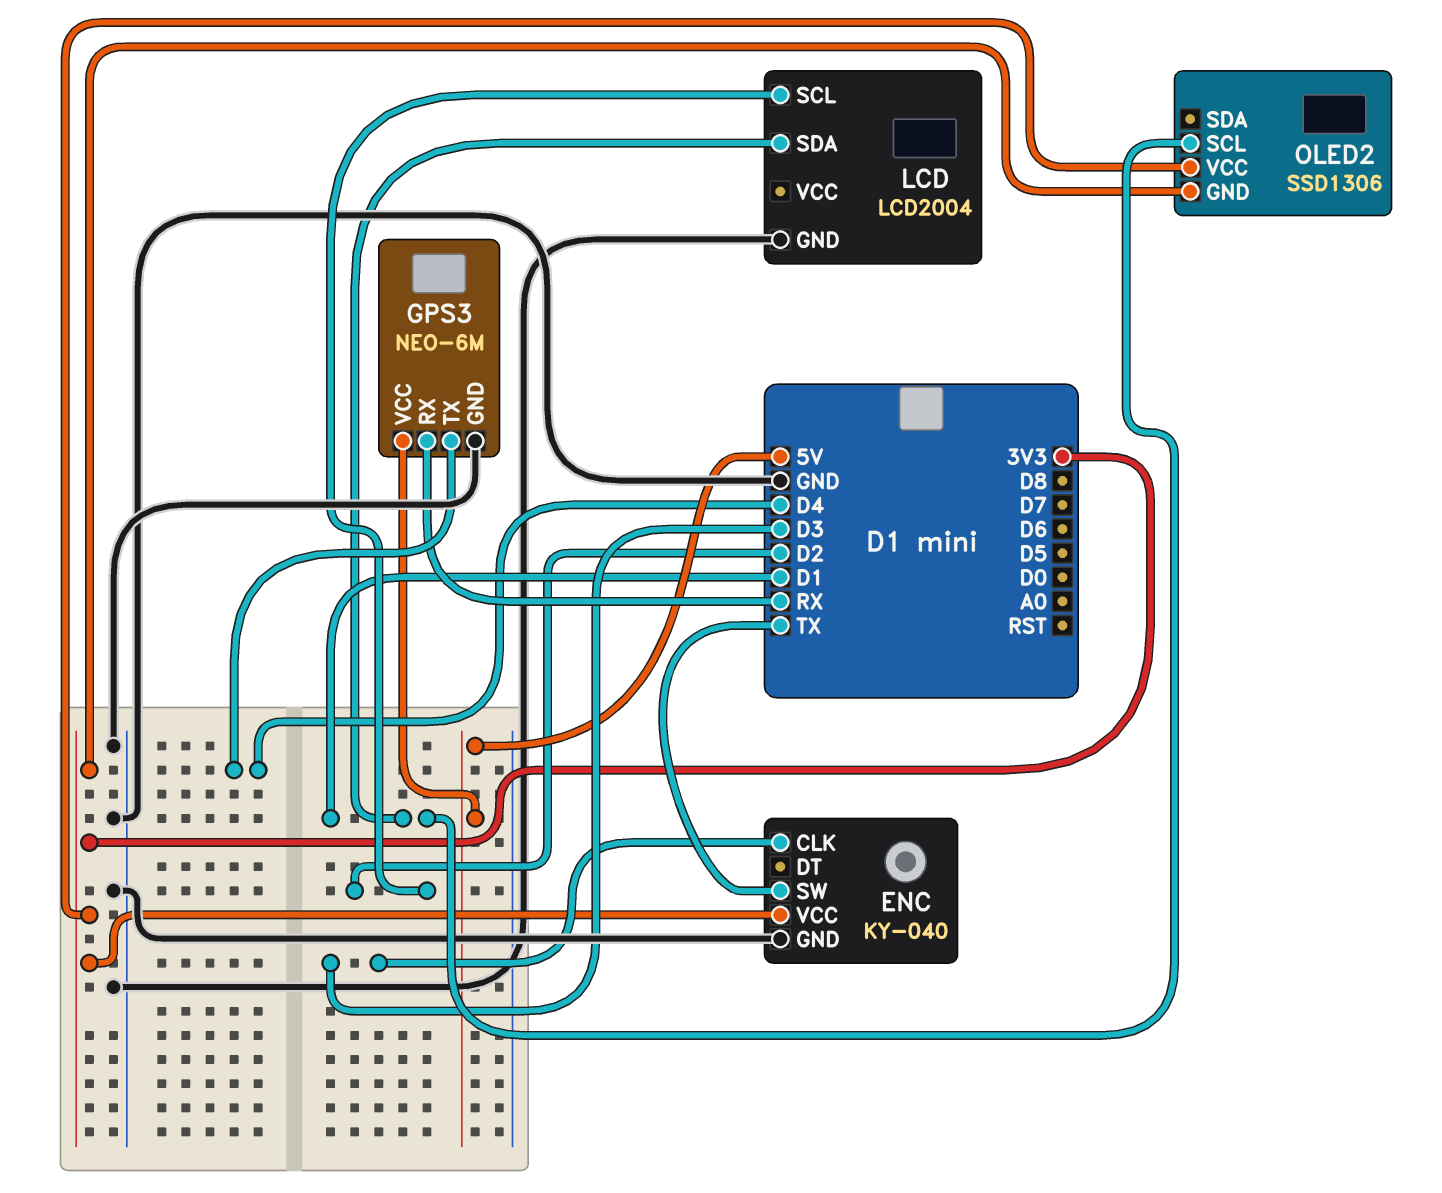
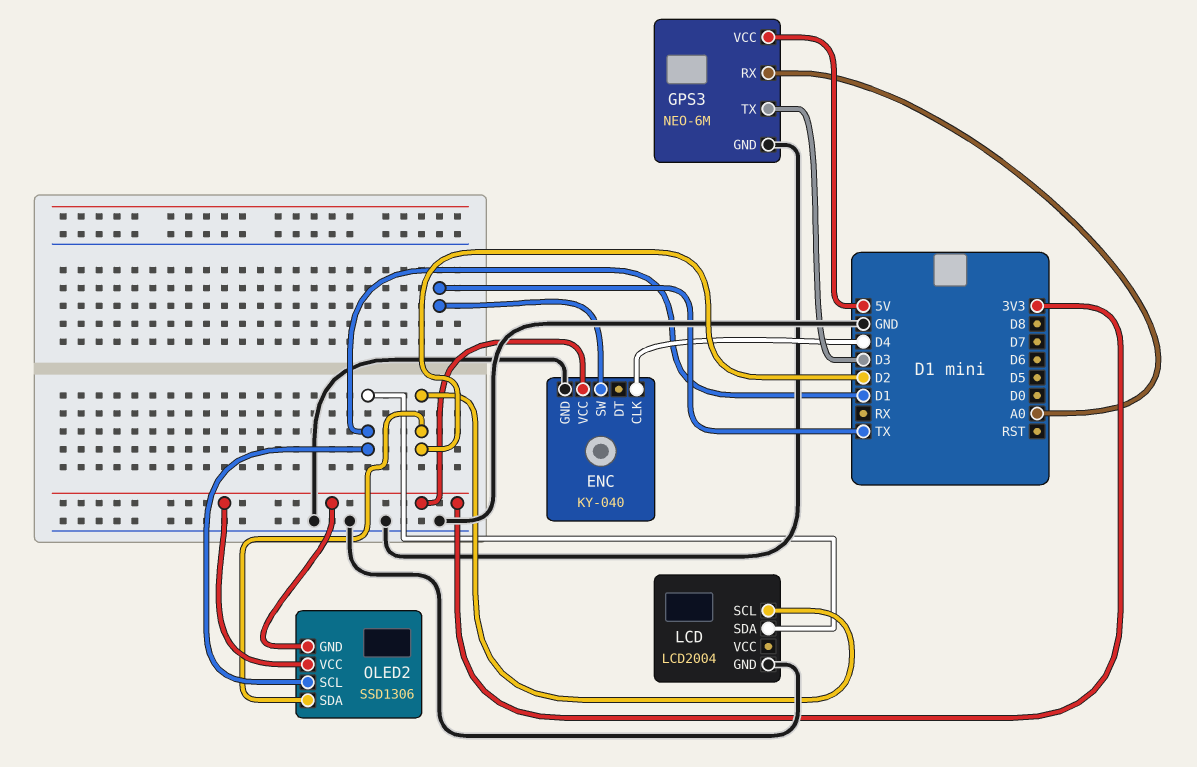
ENC pin CLK: D3 -> D4
GPS3 pin RX: RX -> A0
GPS3 pin TX: D4 -> D3
OLED2 pin SDA: none -> D2

